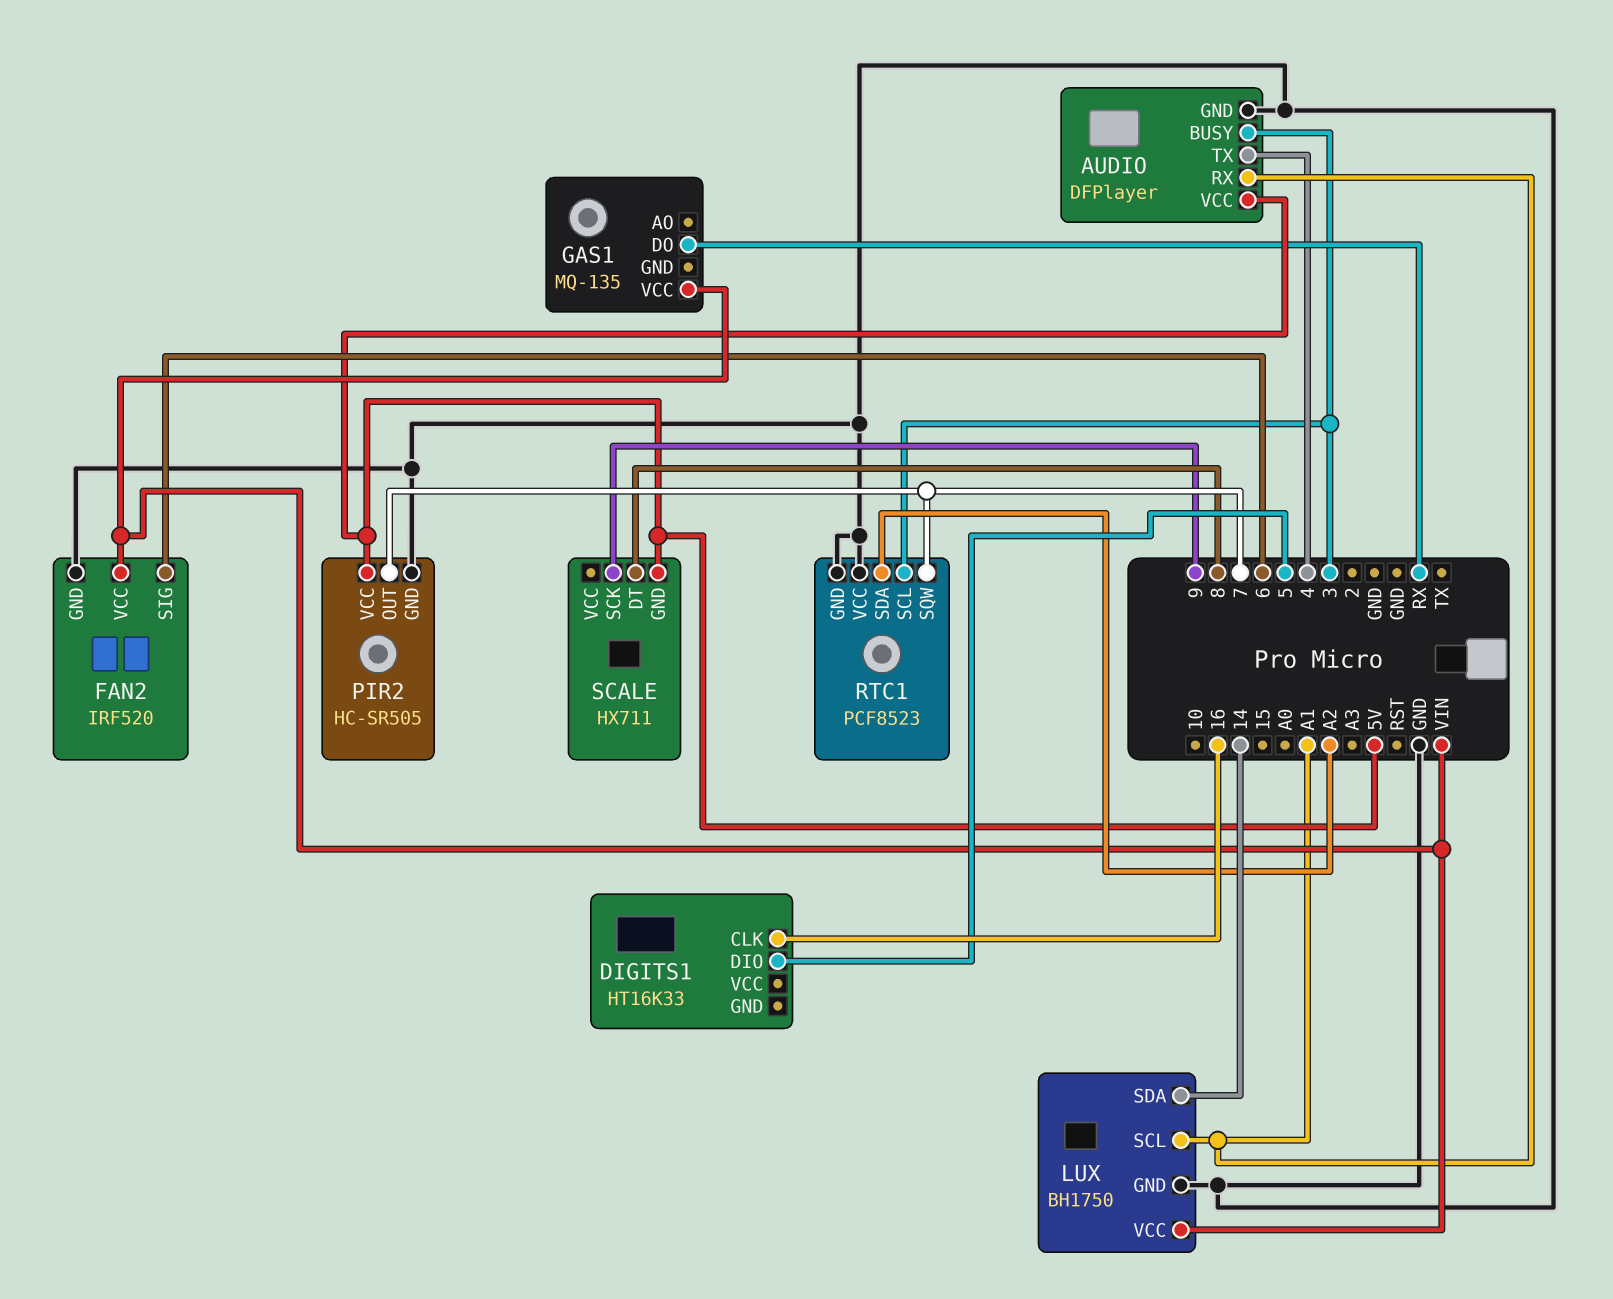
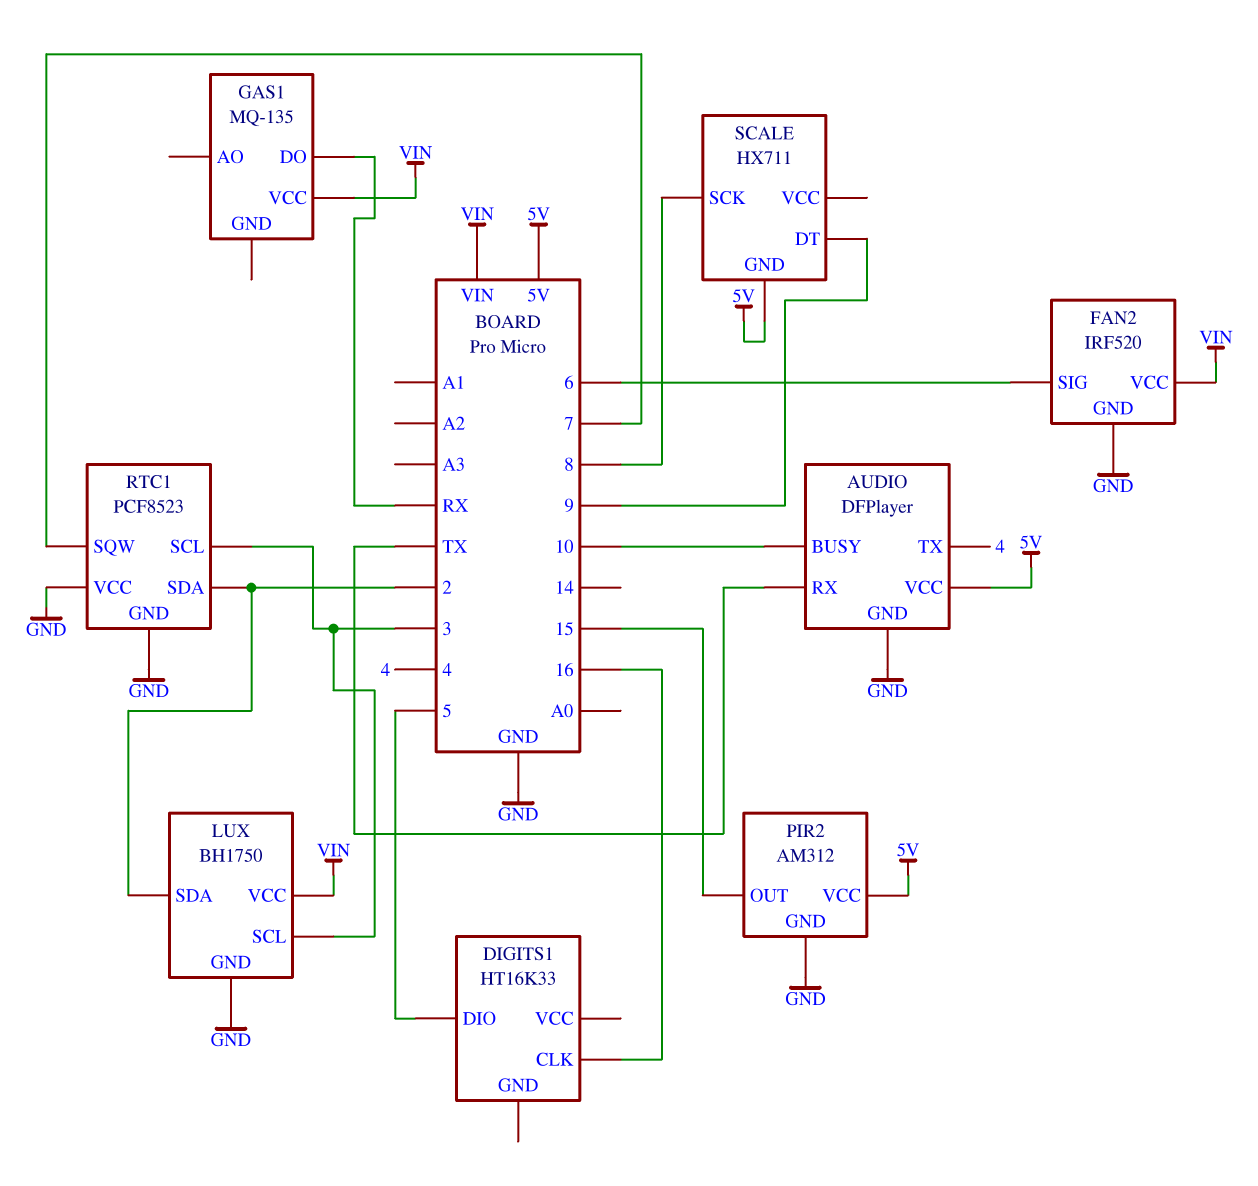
AUDIO pin BUSY: 3 -> 10
AUDIO pin RX: A1 -> TX
LUX pin SCL: A1 -> 3
LUX pin SDA: 14 -> 2
PIR2: HC-SR505 -> AM312
PIR2 pin OUT: 7 -> 15
RTC1 pin SDA: A2 -> 2
SCALE pin DT: 8 -> 9
SCALE pin SCK: 9 -> 8

